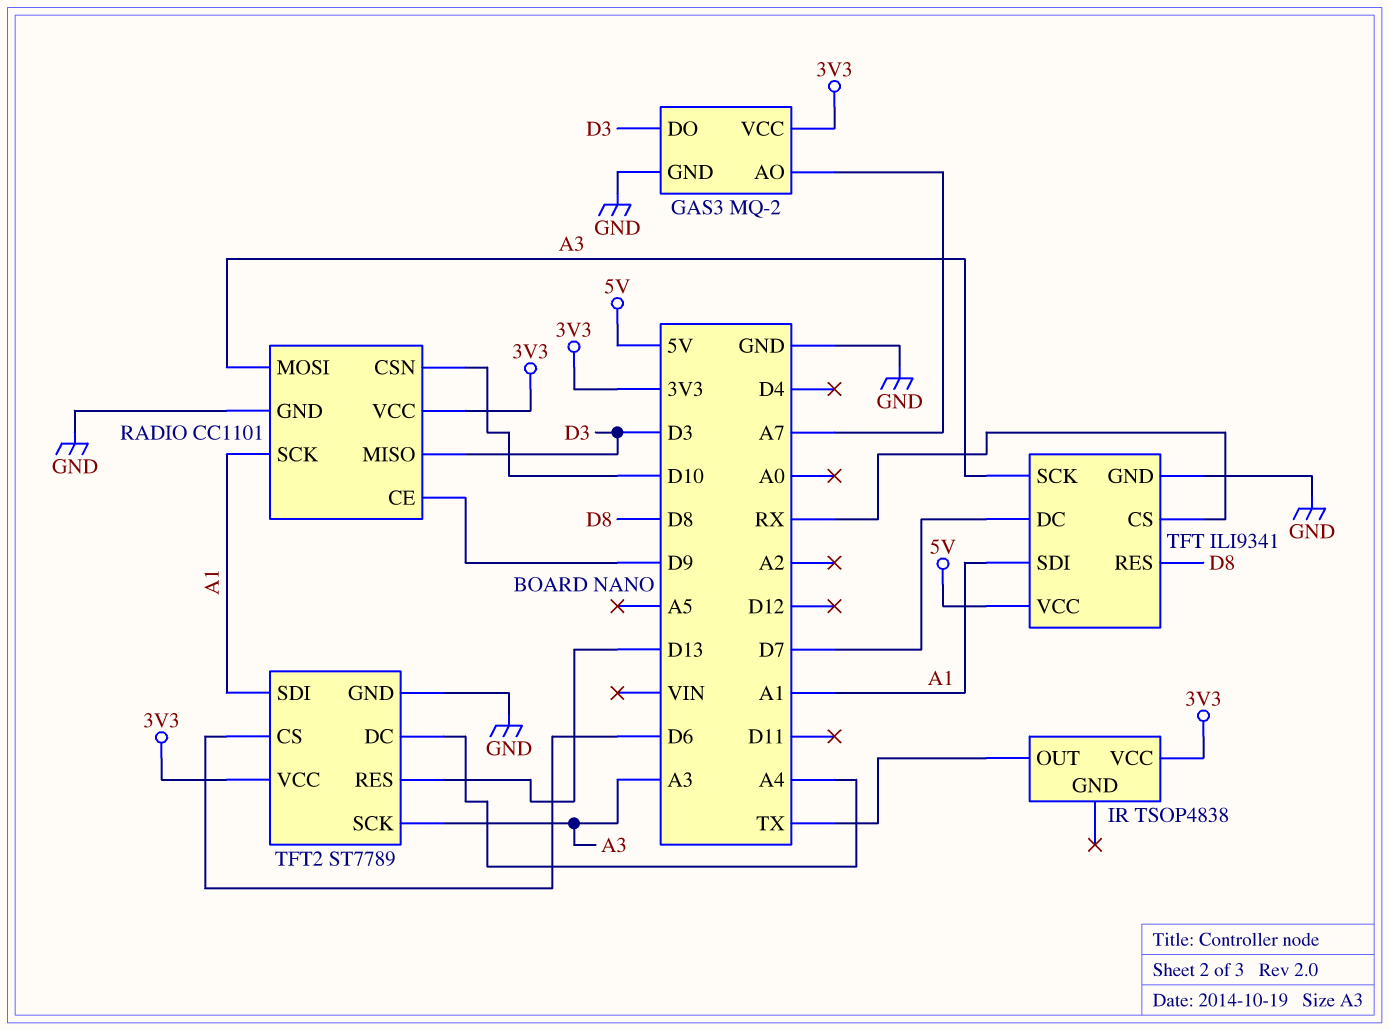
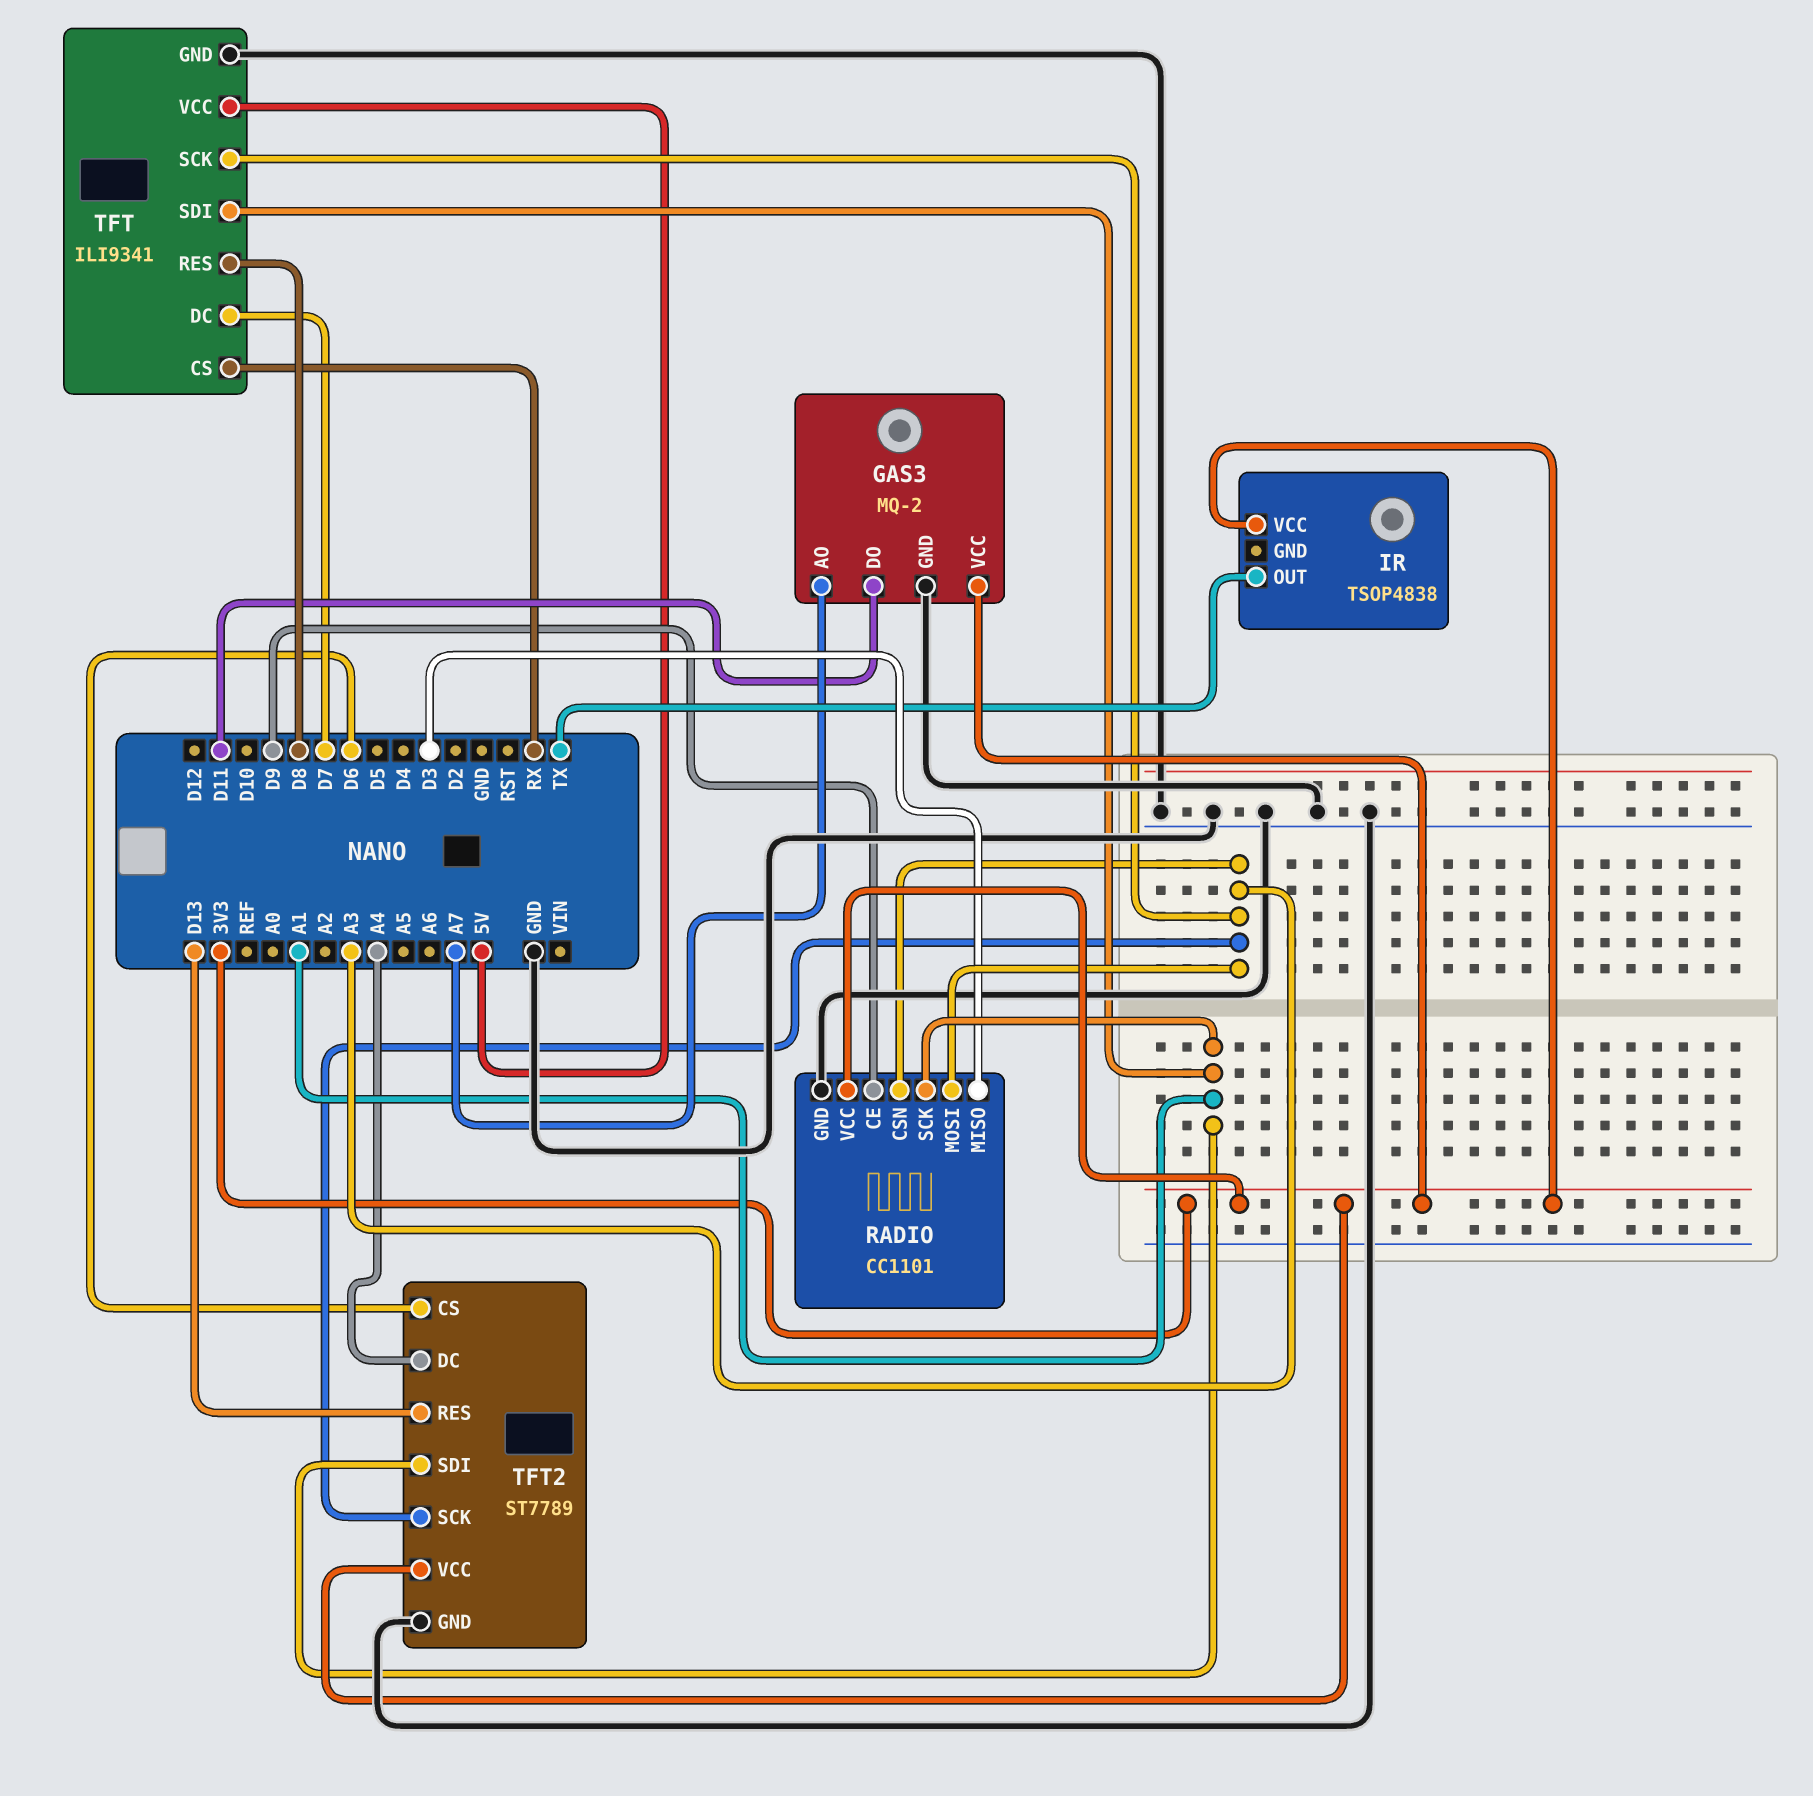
GAS3 pin DO: D3 -> D11
RADIO pin CSN: D10 -> A3

